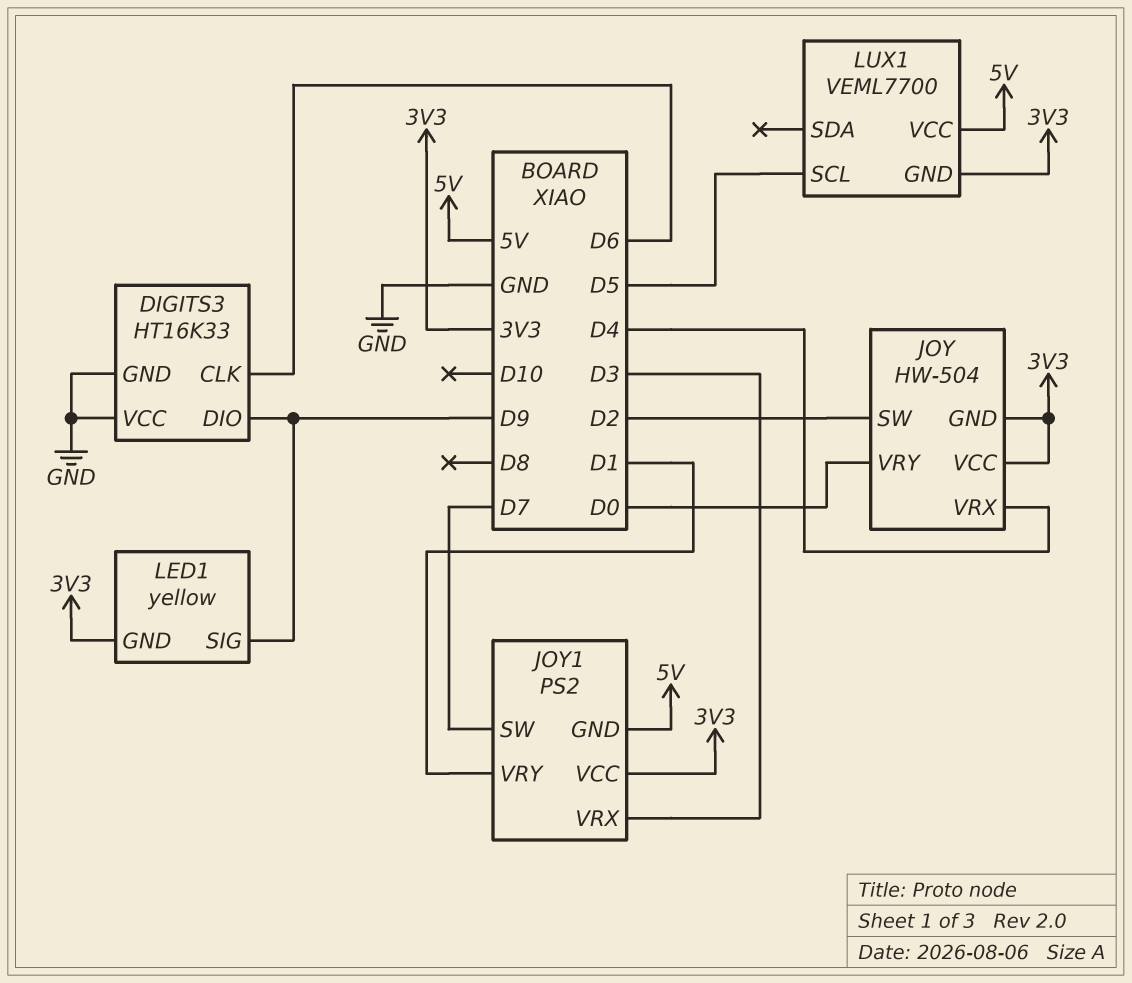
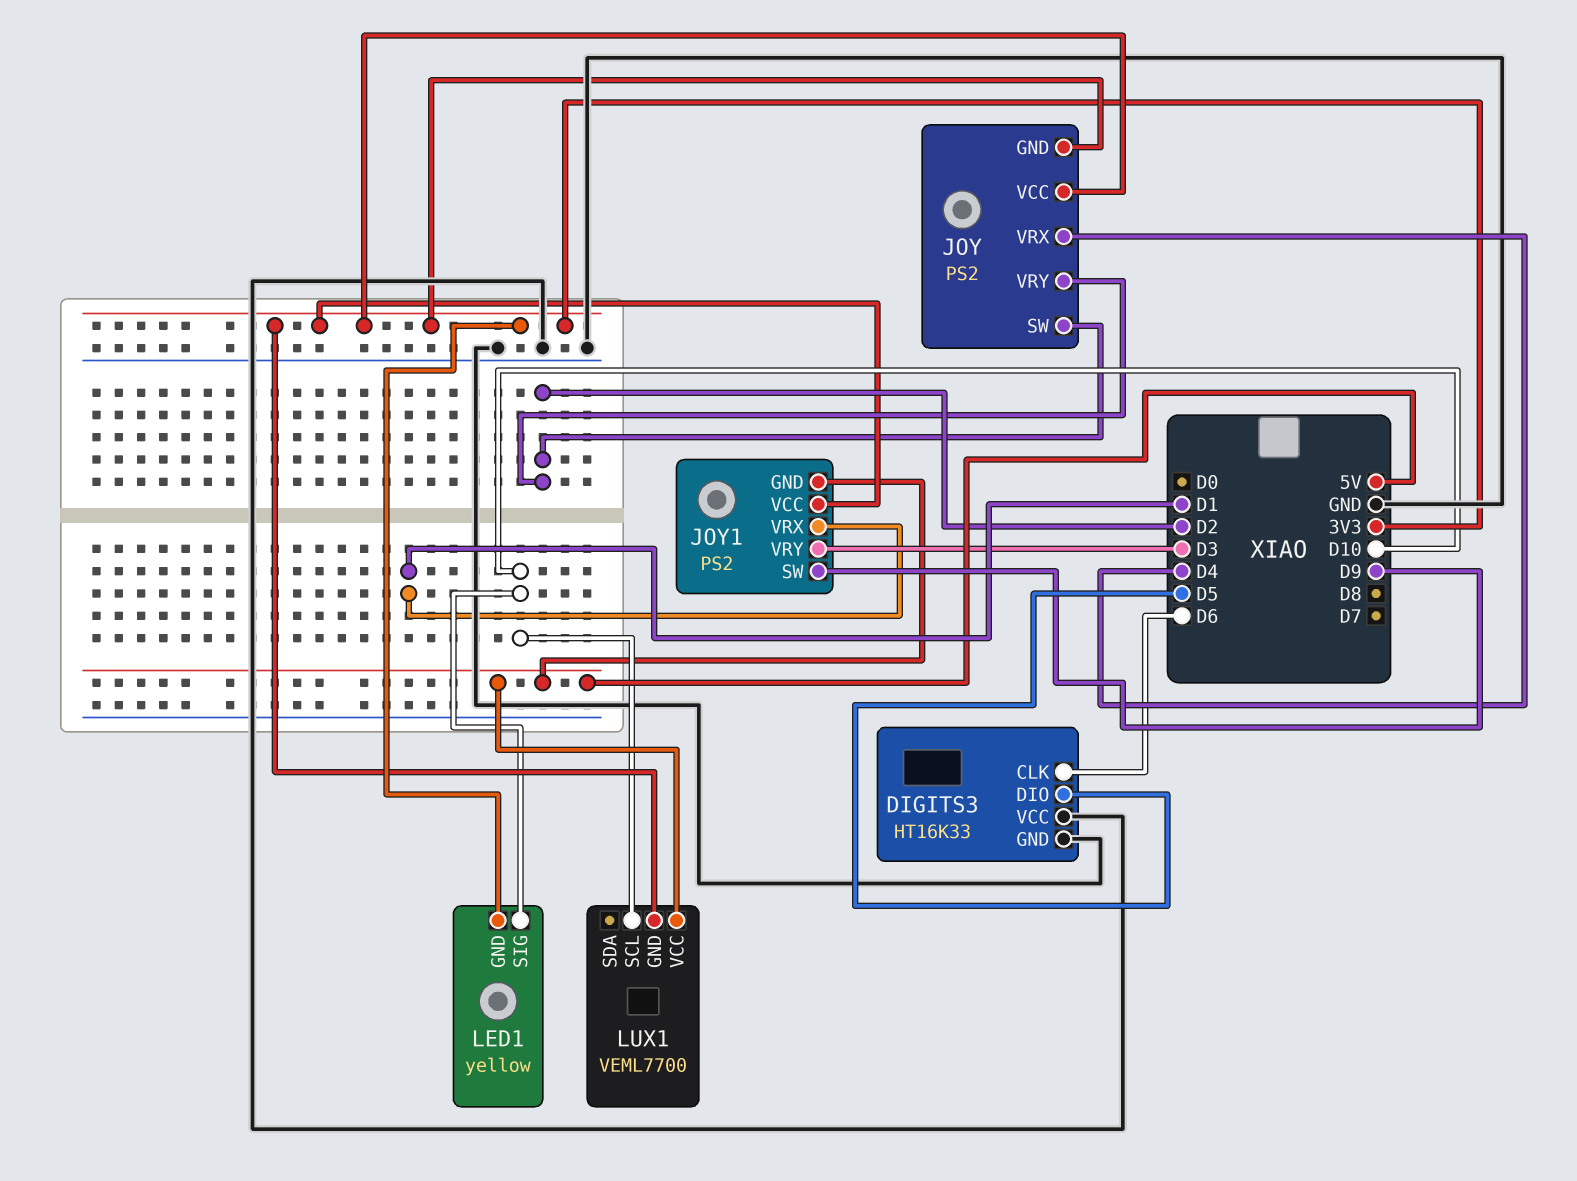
DIGITS3 pin DIO: D9 -> D5
JOY: HW-504 -> PS2
JOY pin VRY: D0 -> D2
JOY1 pin SW: D7 -> D9
JOY1 pin VRX: D3 -> D1
JOY1 pin VRY: D1 -> D3
LED1 pin SIG: D9 -> D10
LUX1 pin SCL: D5 -> D10

